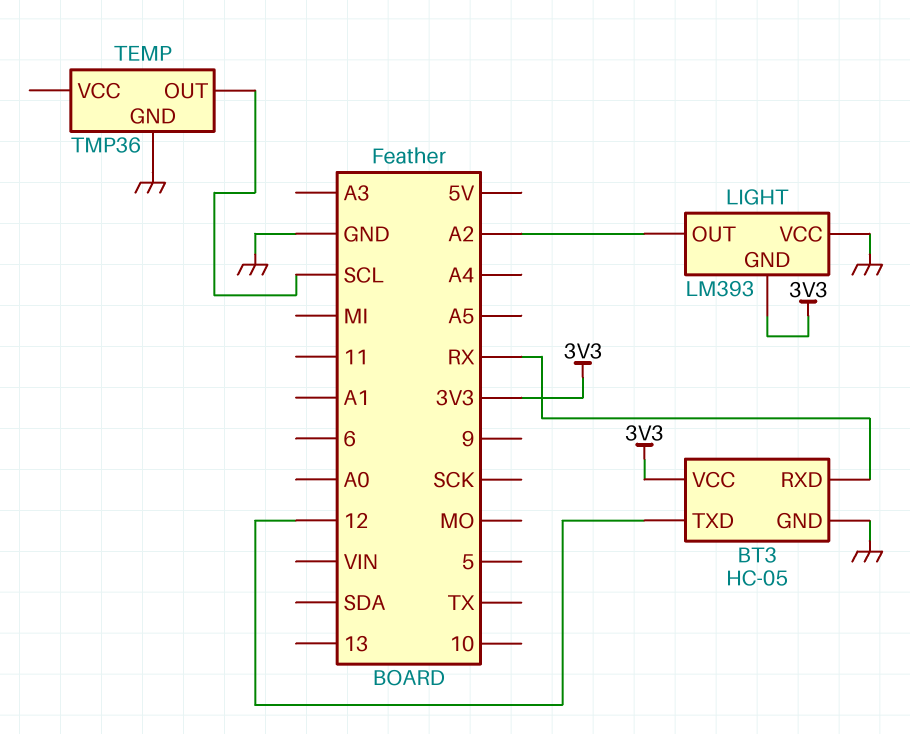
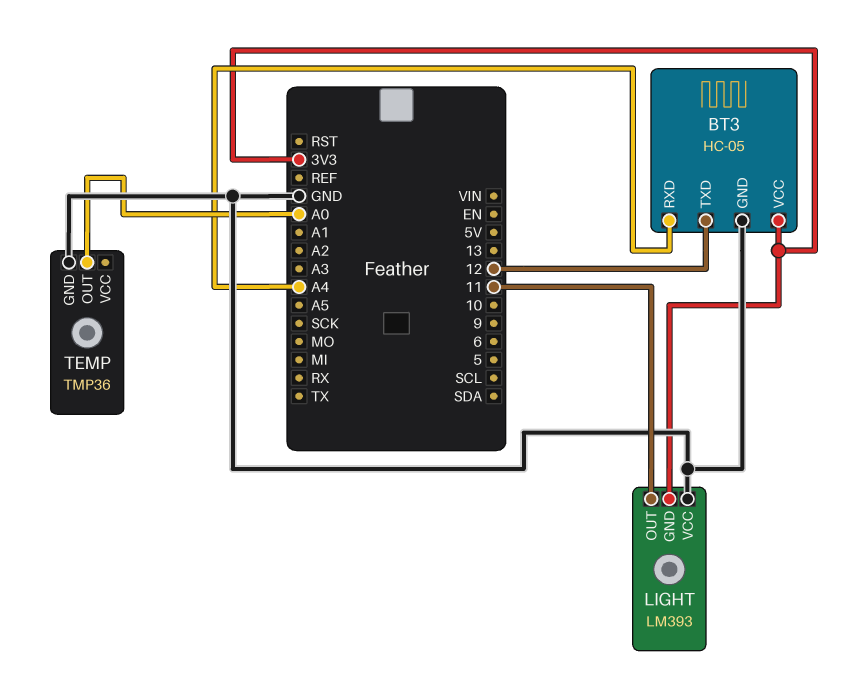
BT3 pin RXD: RX -> A4
LIGHT pin OUT: A2 -> 11
TEMP pin OUT: SCL -> A0

